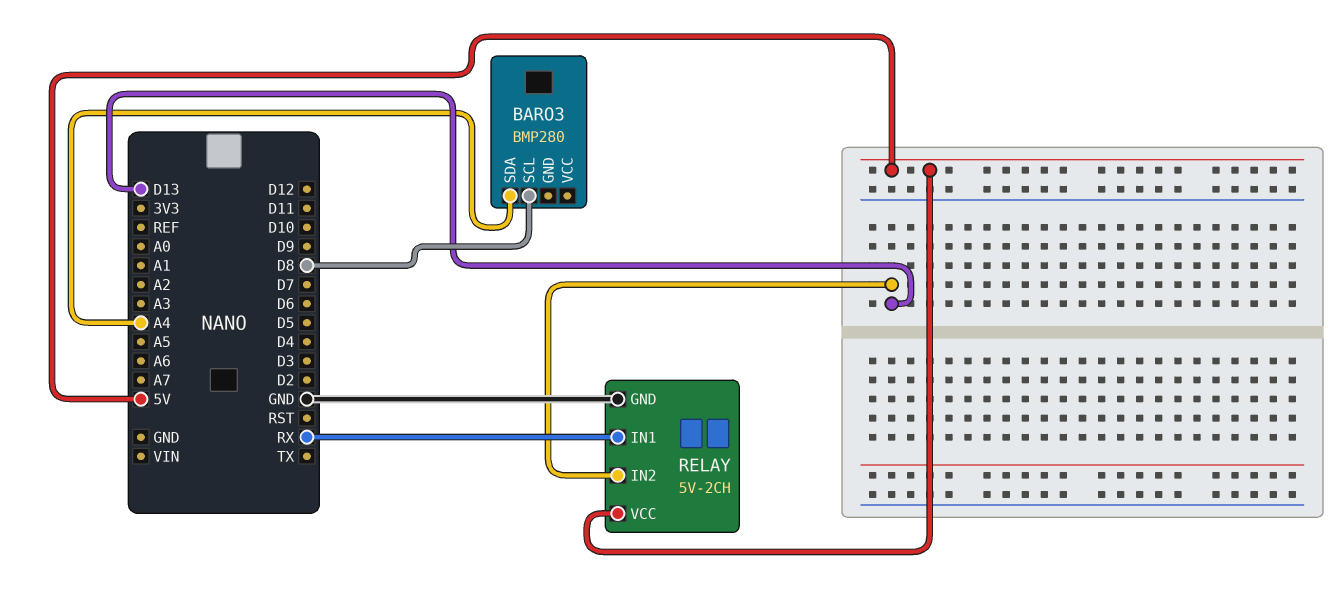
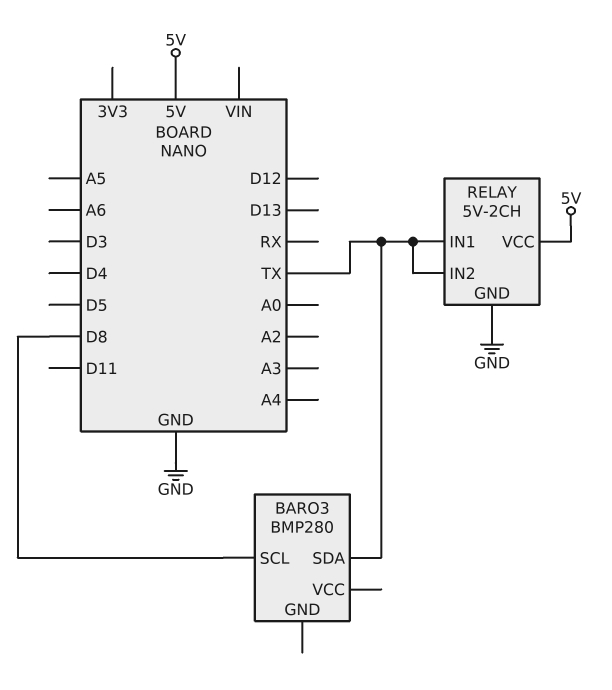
BARO3 pin SDA: A4 -> TX
RELAY pin IN1: RX -> TX
RELAY pin IN2: D13 -> TX

